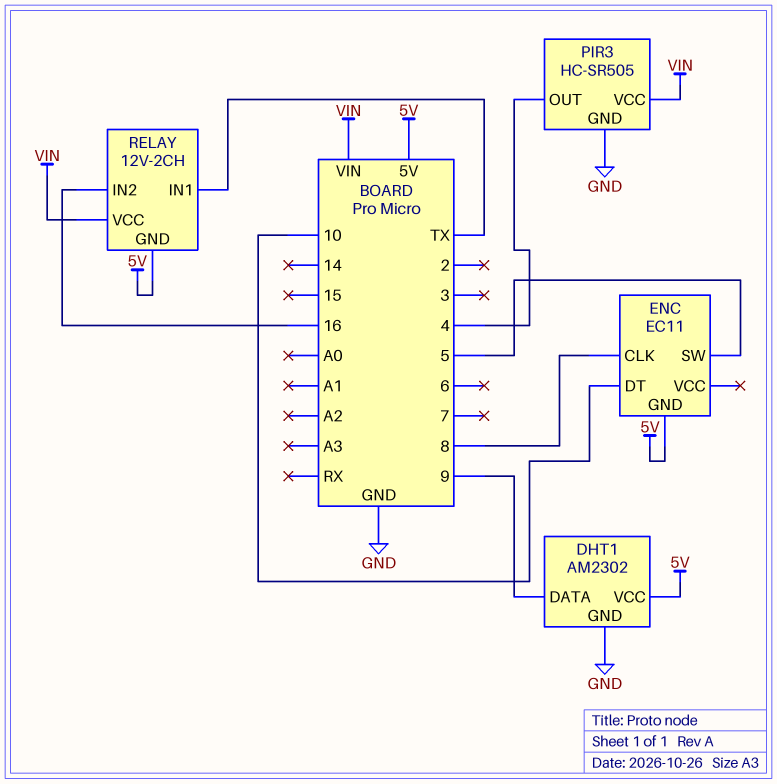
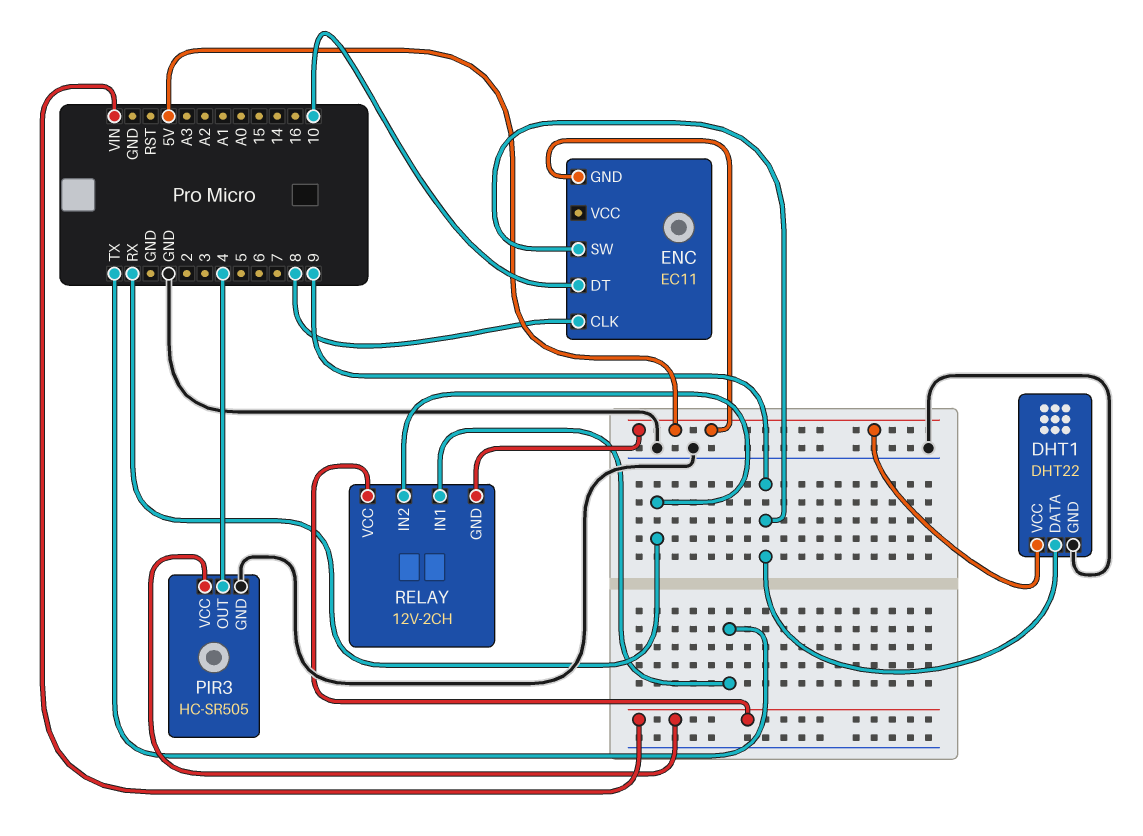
DHT1: AM2302 -> DHT22
ENC pin SW: 5 -> 9
RELAY pin IN2: 16 -> RX

